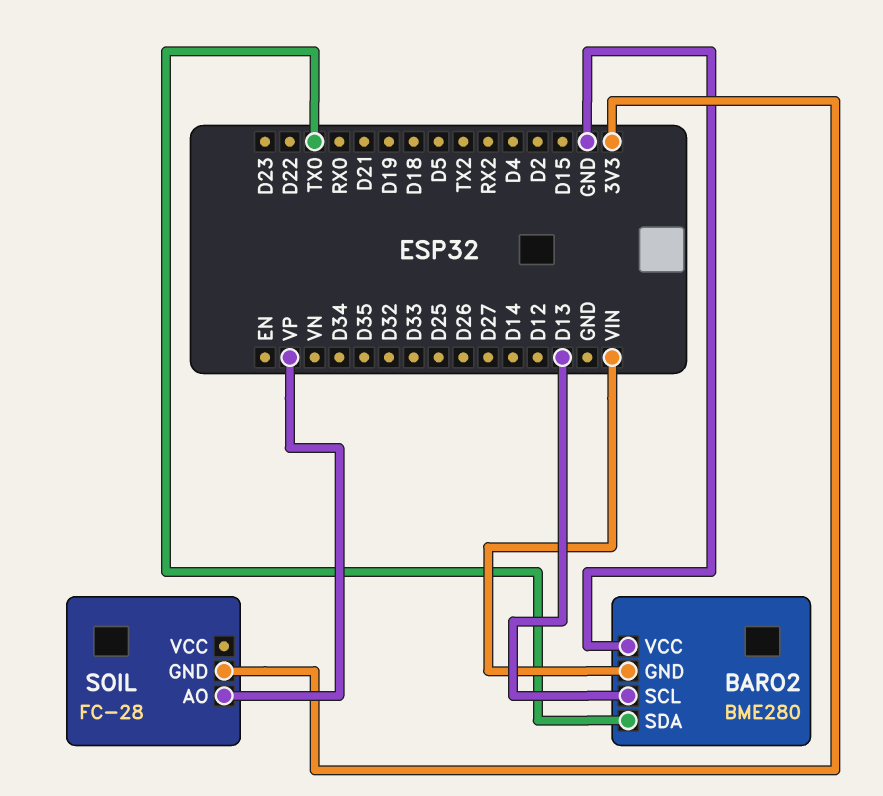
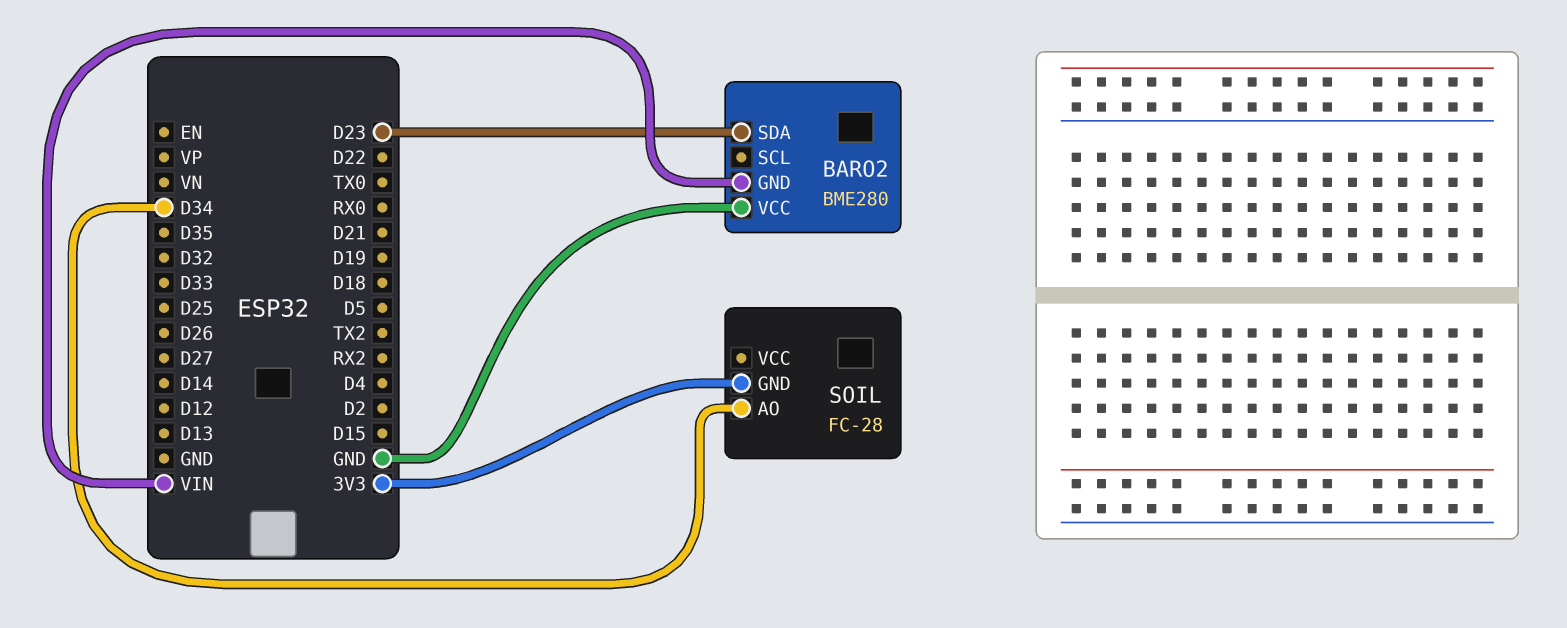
BARO2 pin SCL: D13 -> none
BARO2 pin SDA: TX0 -> D23
SOIL pin AO: VP -> D34

